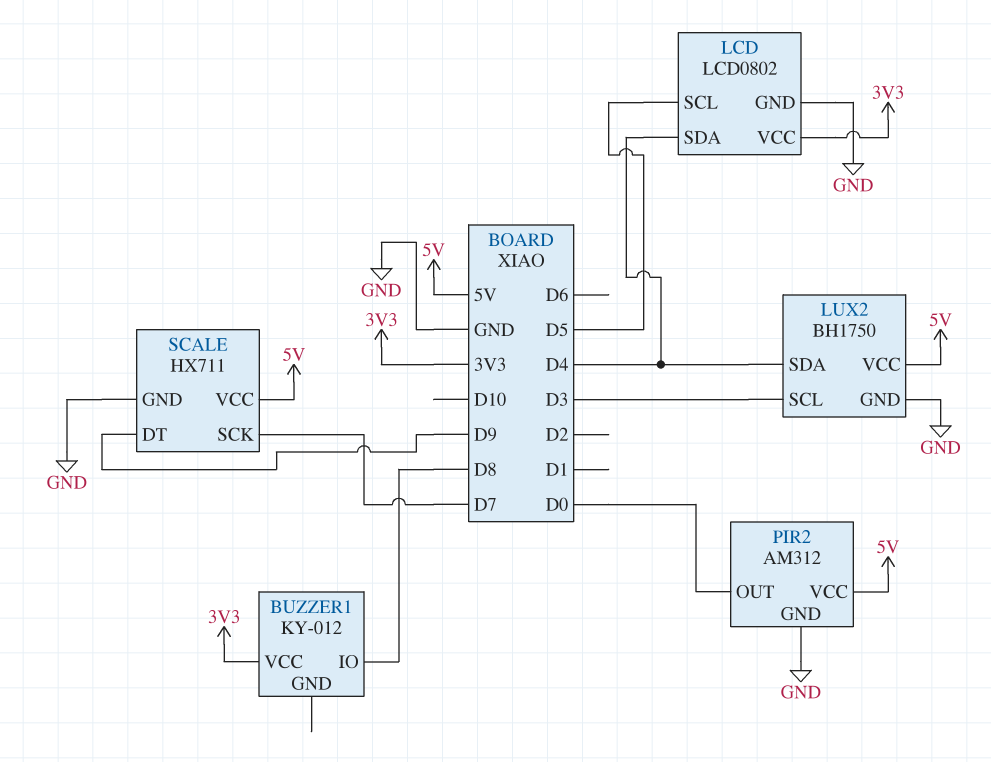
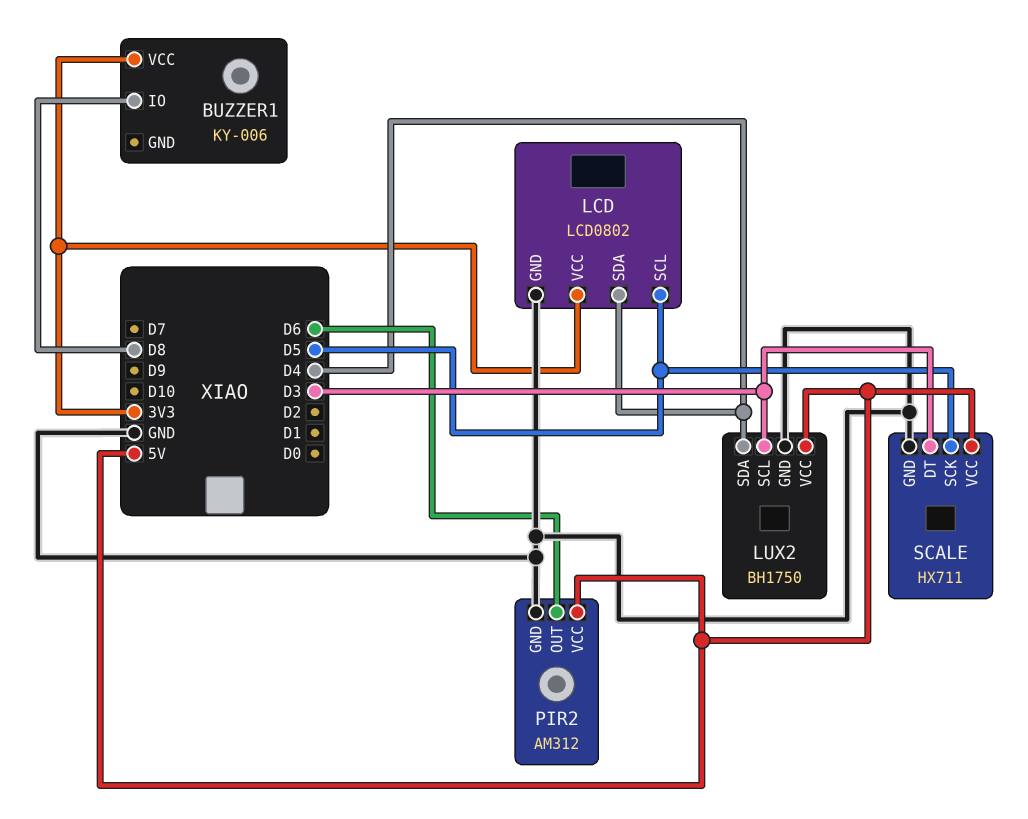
BUZZER1: KY-012 -> KY-006
PIR2 pin OUT: D0 -> D6
SCALE pin DT: D9 -> D3
SCALE pin SCK: D7 -> D5

